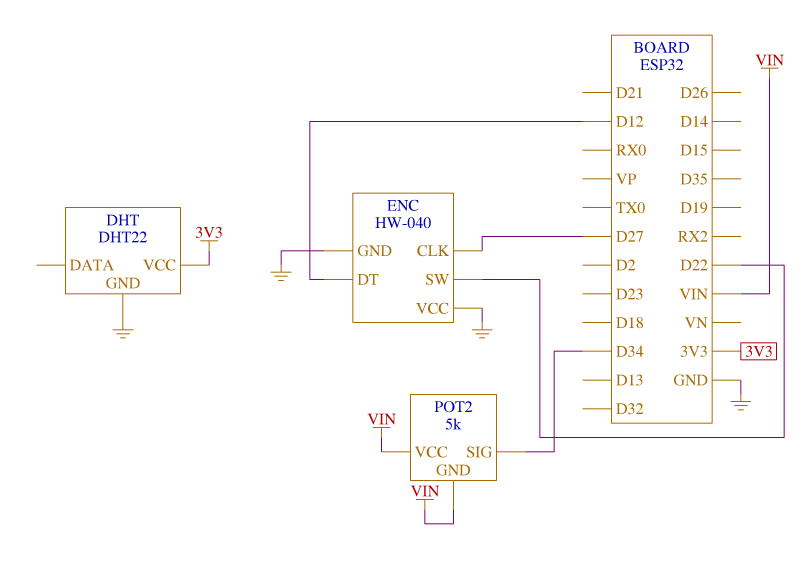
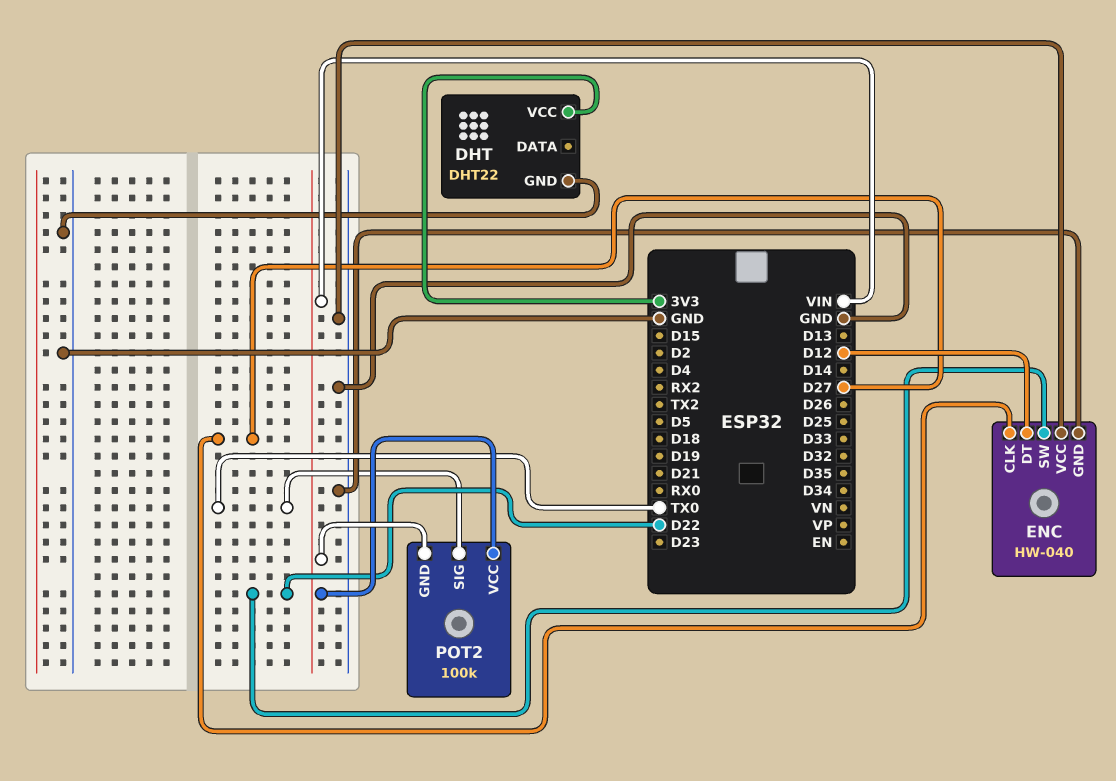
POT2: 5k -> 100k
POT2 pin SIG: D34 -> TX0

